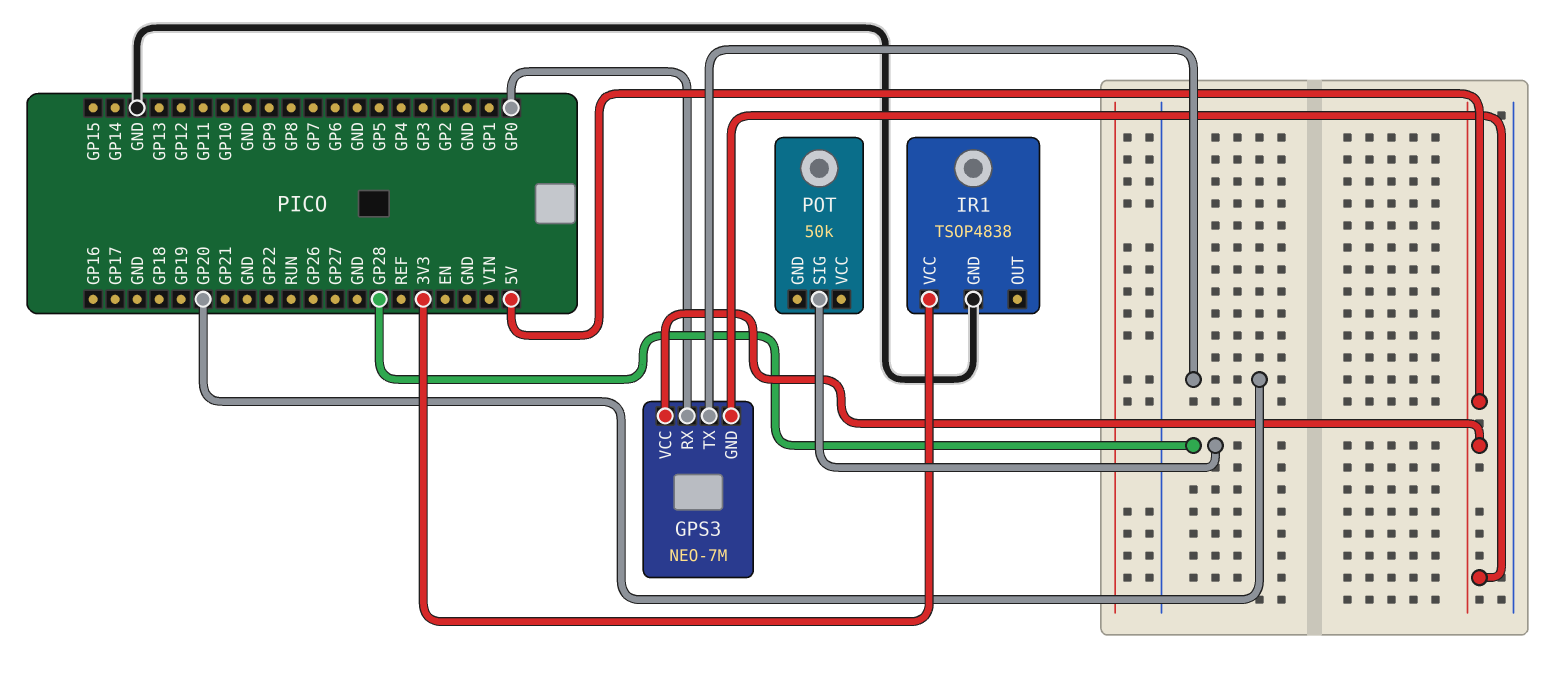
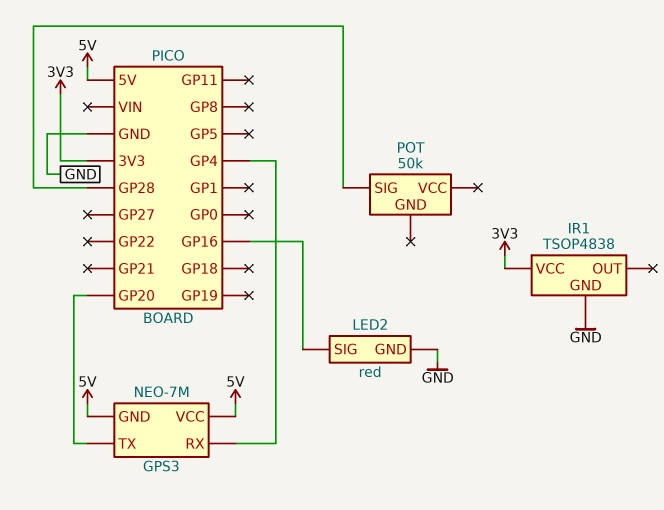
GPS3 pin RX: GP0 -> GP4
LED2: none -> red
LED2 pin GND: none -> GND
LED2 pin SIG: none -> GP16

